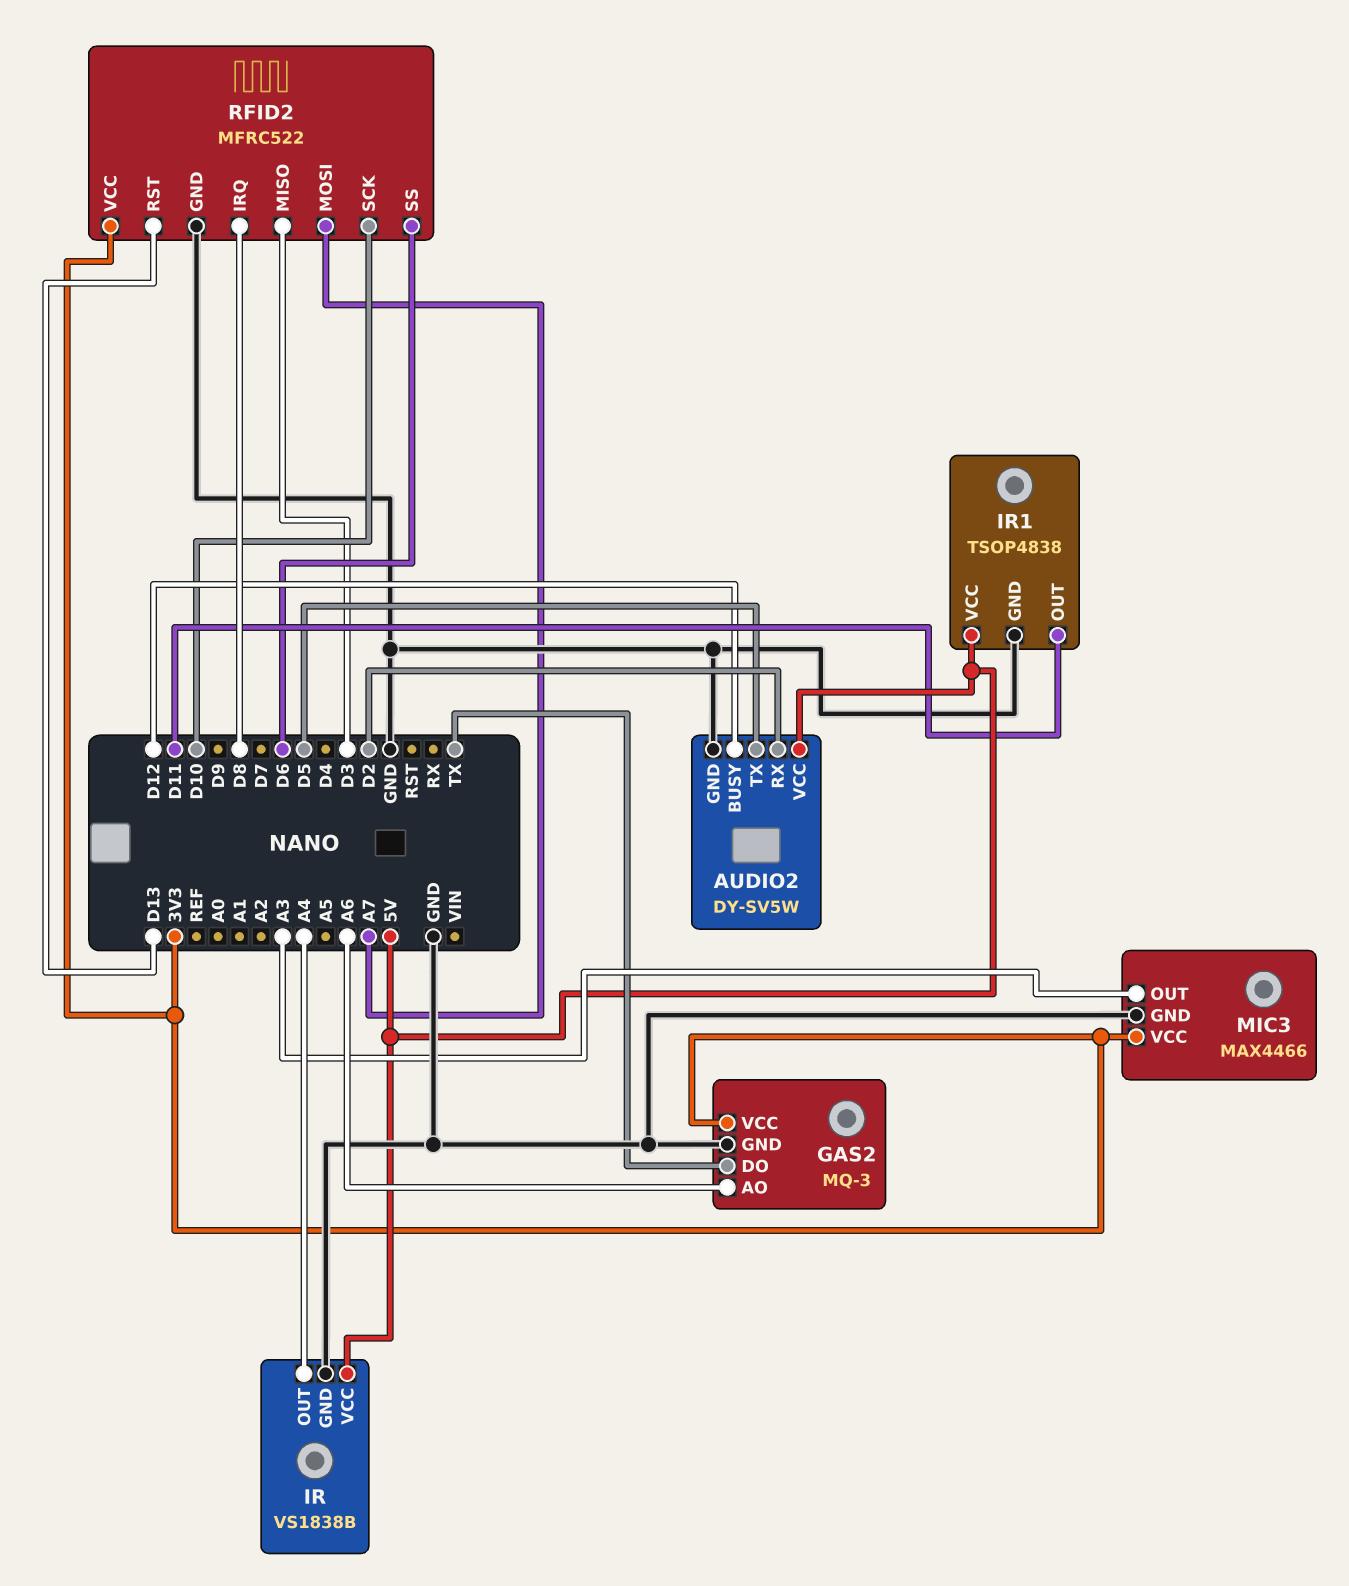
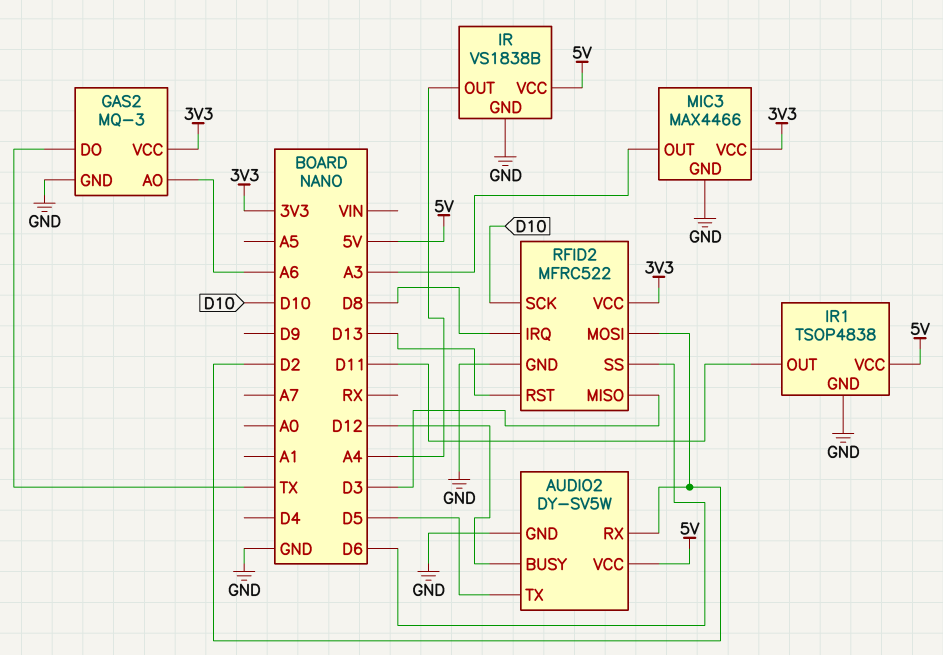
RFID2 pin MOSI: A7 -> D2

